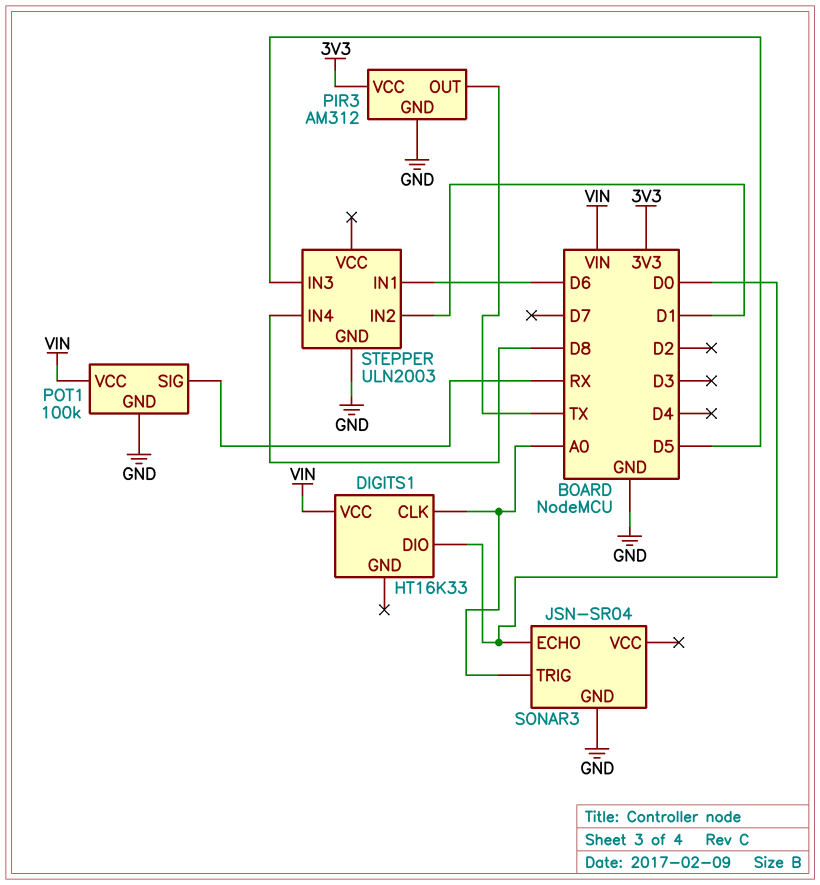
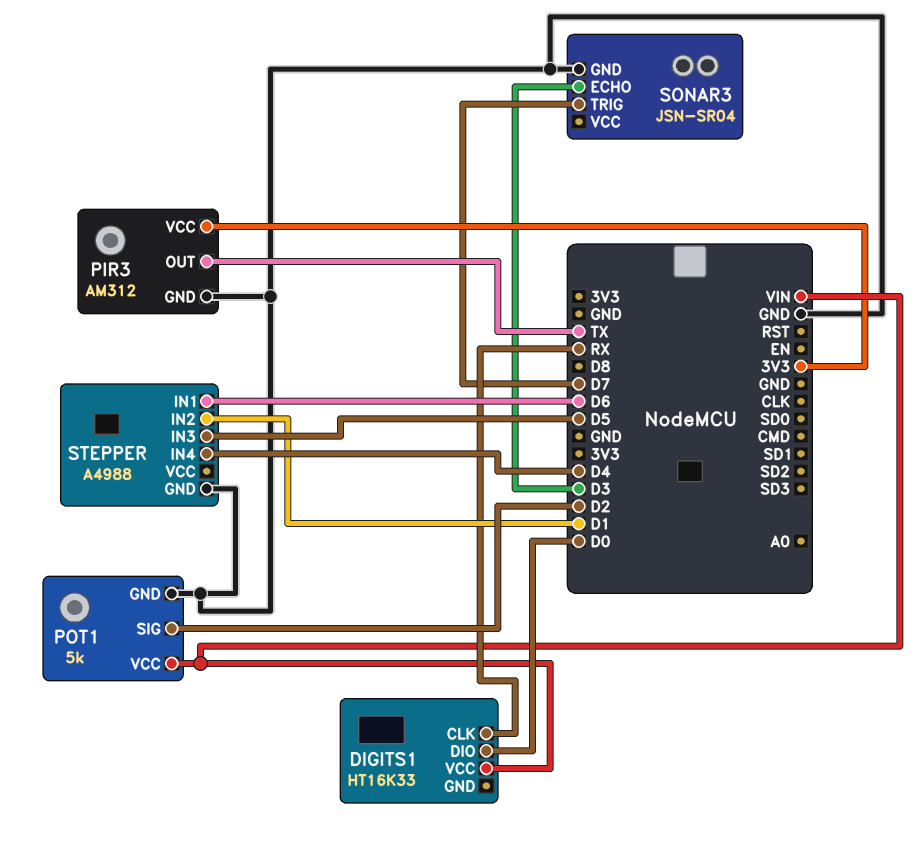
DIGITS1 pin CLK: A0 -> RX
POT1: 100k -> 5k
POT1 pin SIG: RX -> D2
SONAR3 pin ECHO: D0 -> D3
SONAR3 pin TRIG: A0 -> D7
STEPPER: ULN2003 -> A4988
STEPPER pin IN4: D8 -> D4

